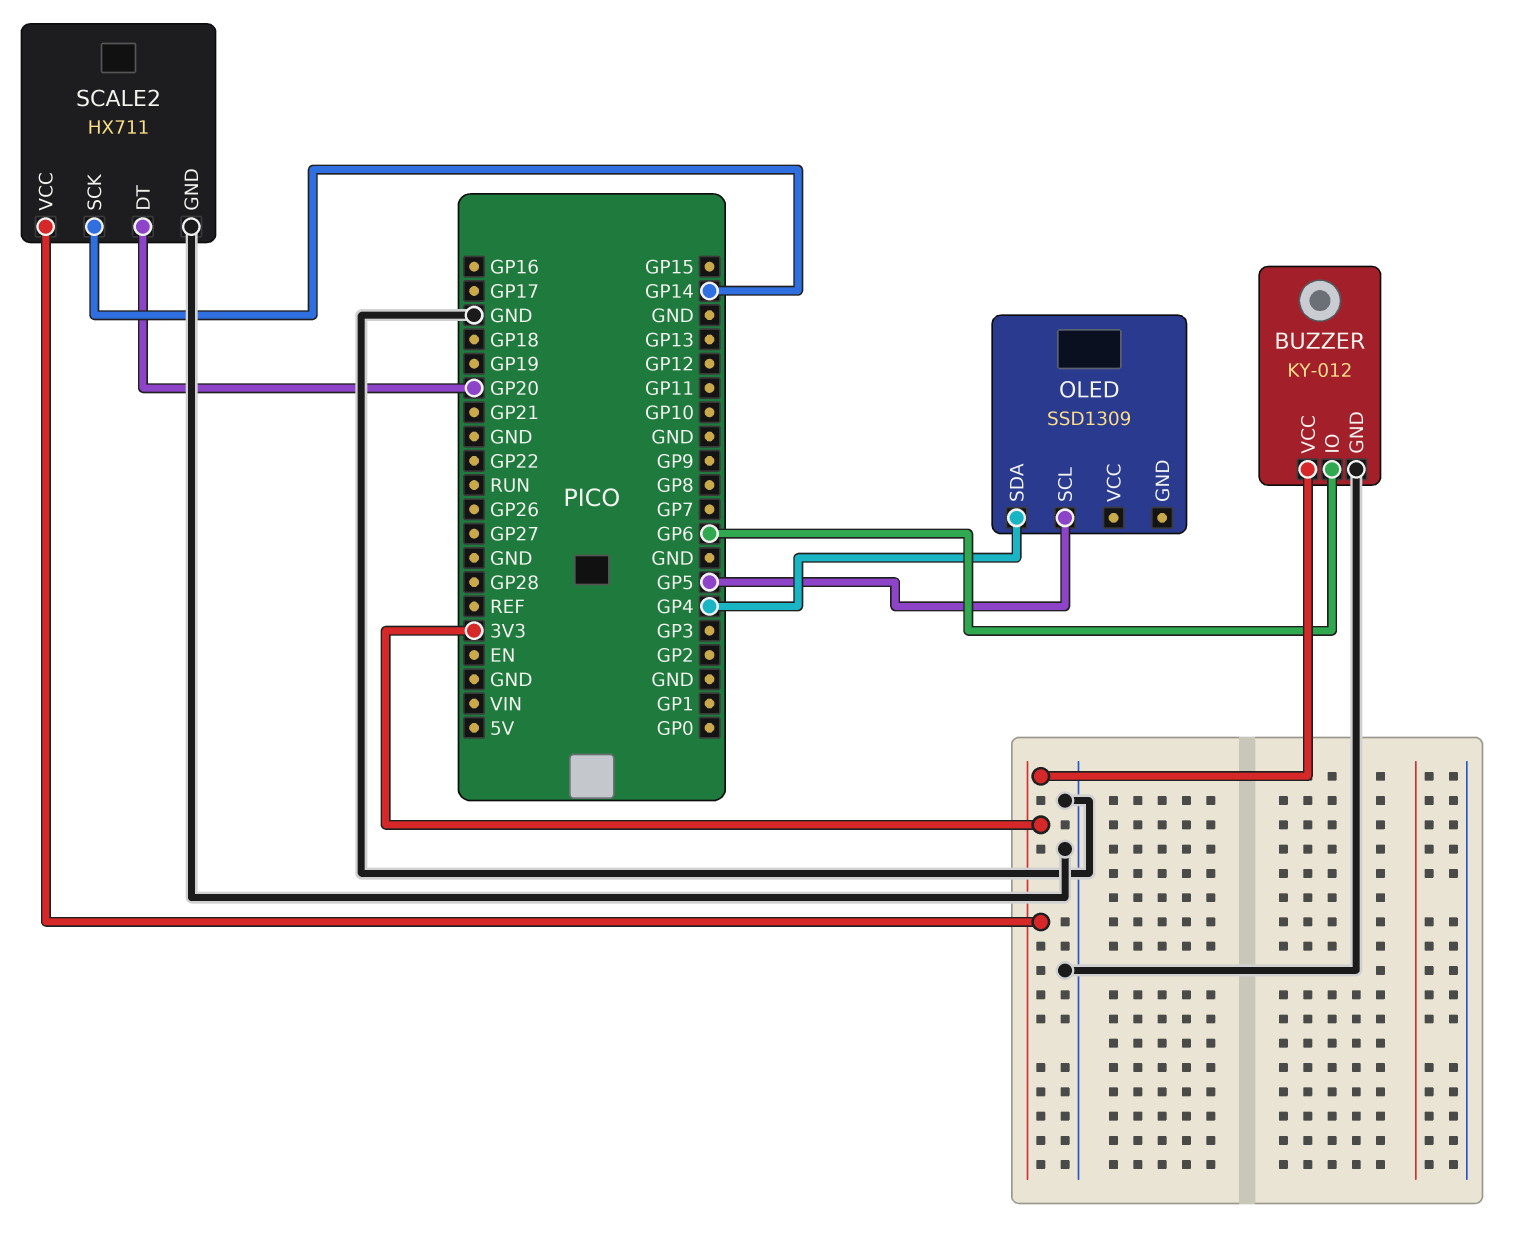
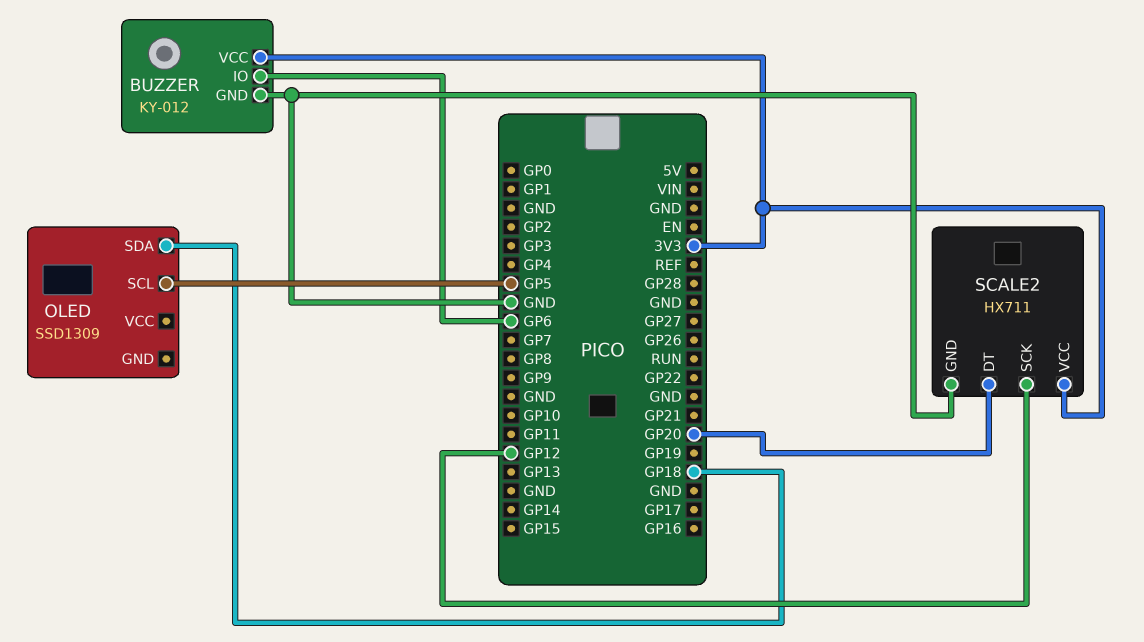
OLED pin SDA: GP4 -> GP18
SCALE2 pin SCK: GP14 -> GP12

